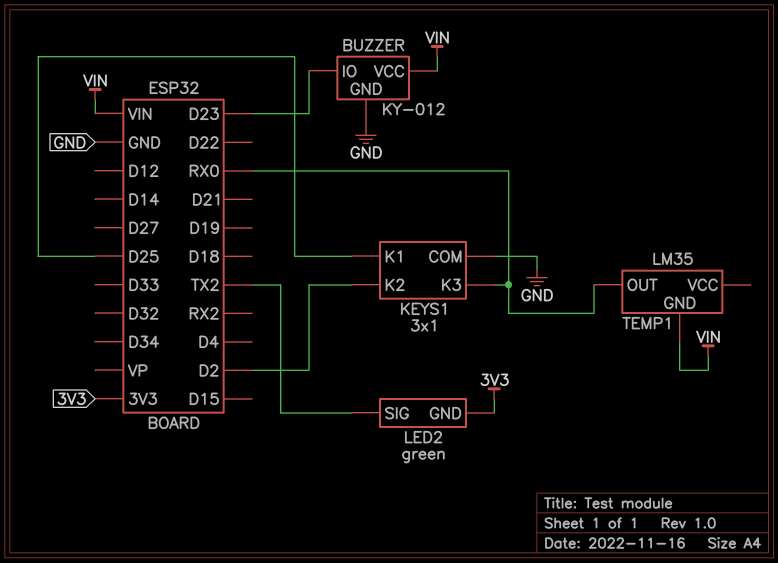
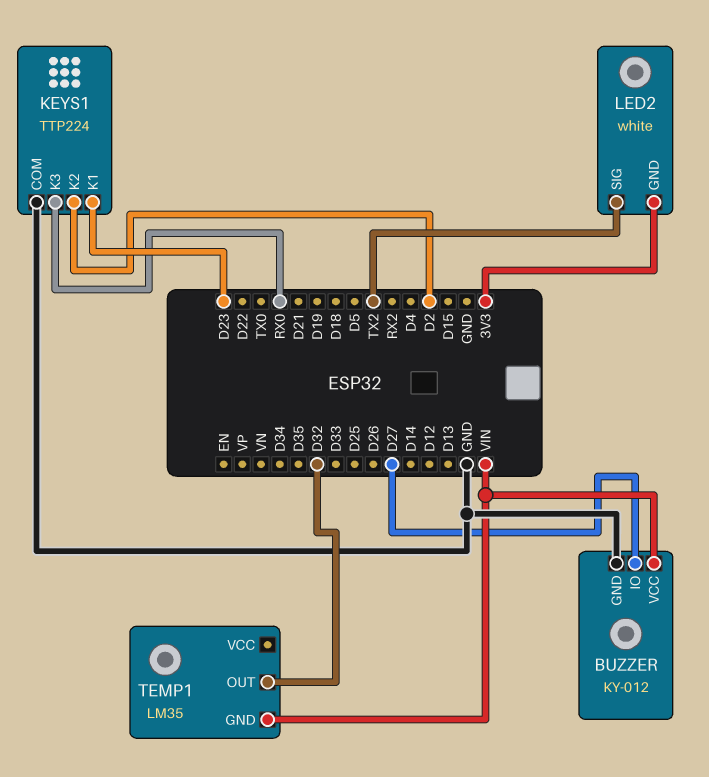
BUZZER pin IO: D23 -> D27
KEYS1: 3x1 -> TTP224
KEYS1 pin K1: D25 -> D23
LED2: green -> white
TEMP1 pin OUT: RX0 -> D32

